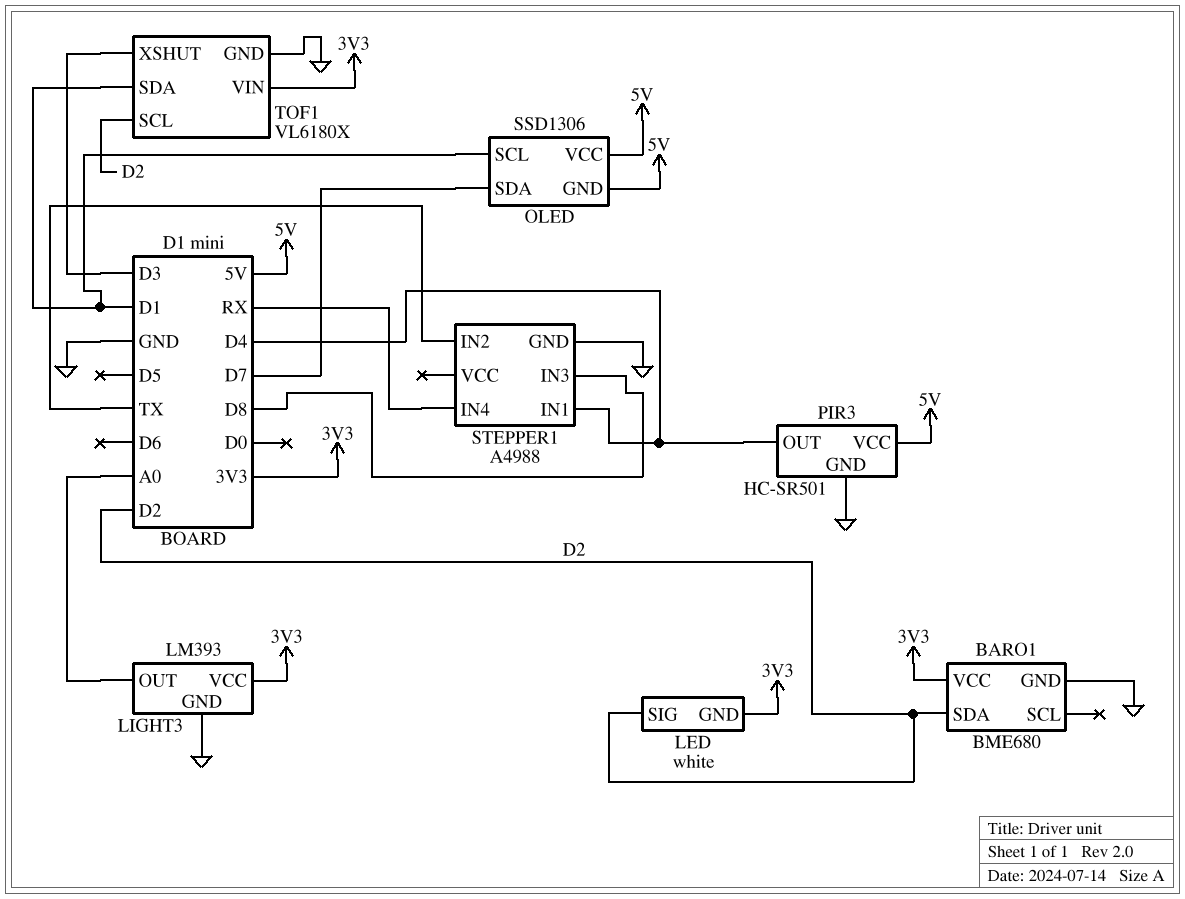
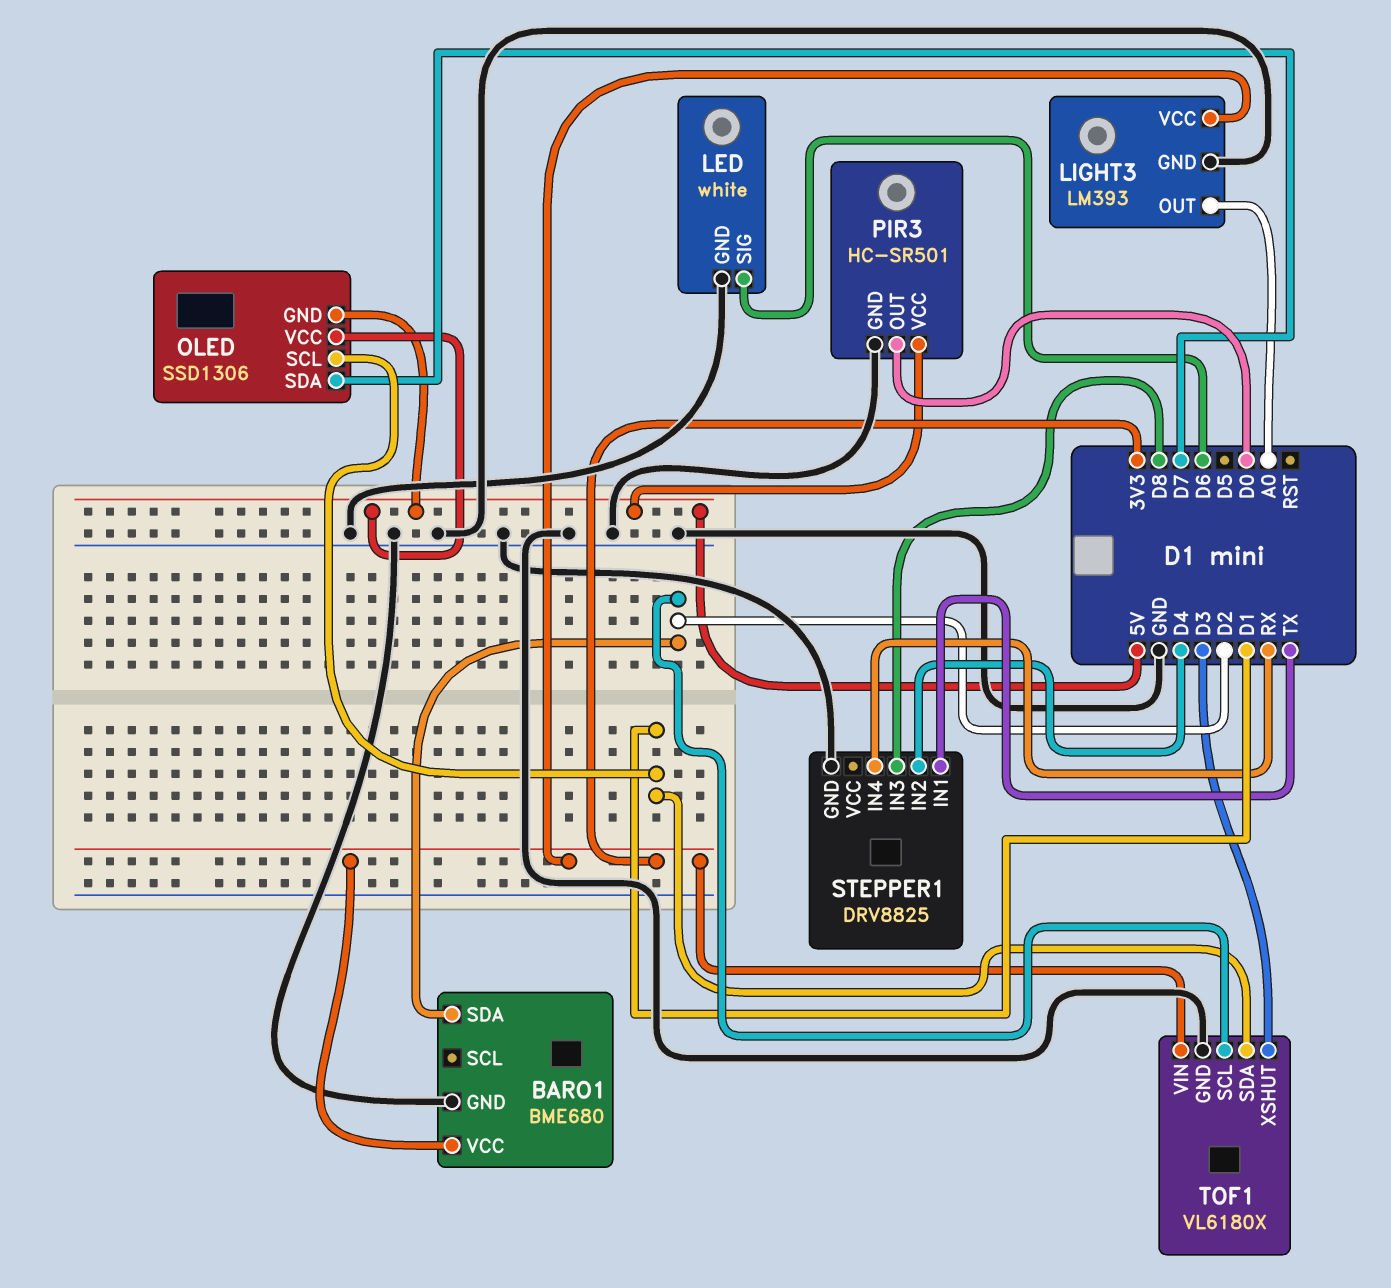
LED pin GND: 3V3 -> GND
LED pin SIG: D2 -> D6
PIR3 pin OUT: D4 -> D0
STEPPER1: A4988 -> DRV8825
STEPPER1 pin IN1: D4 -> TX
STEPPER1 pin IN2: TX -> D4

